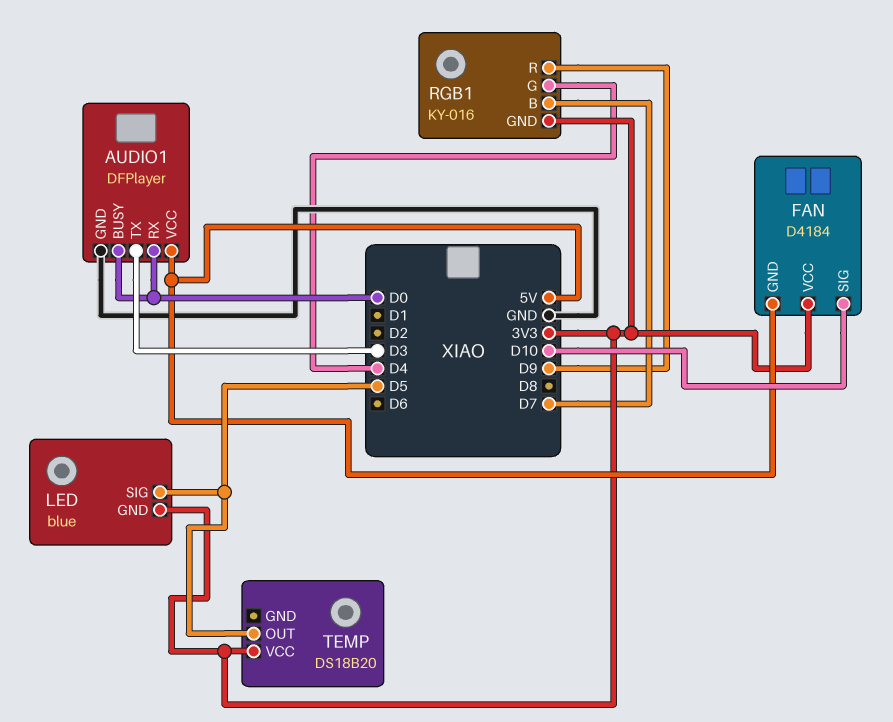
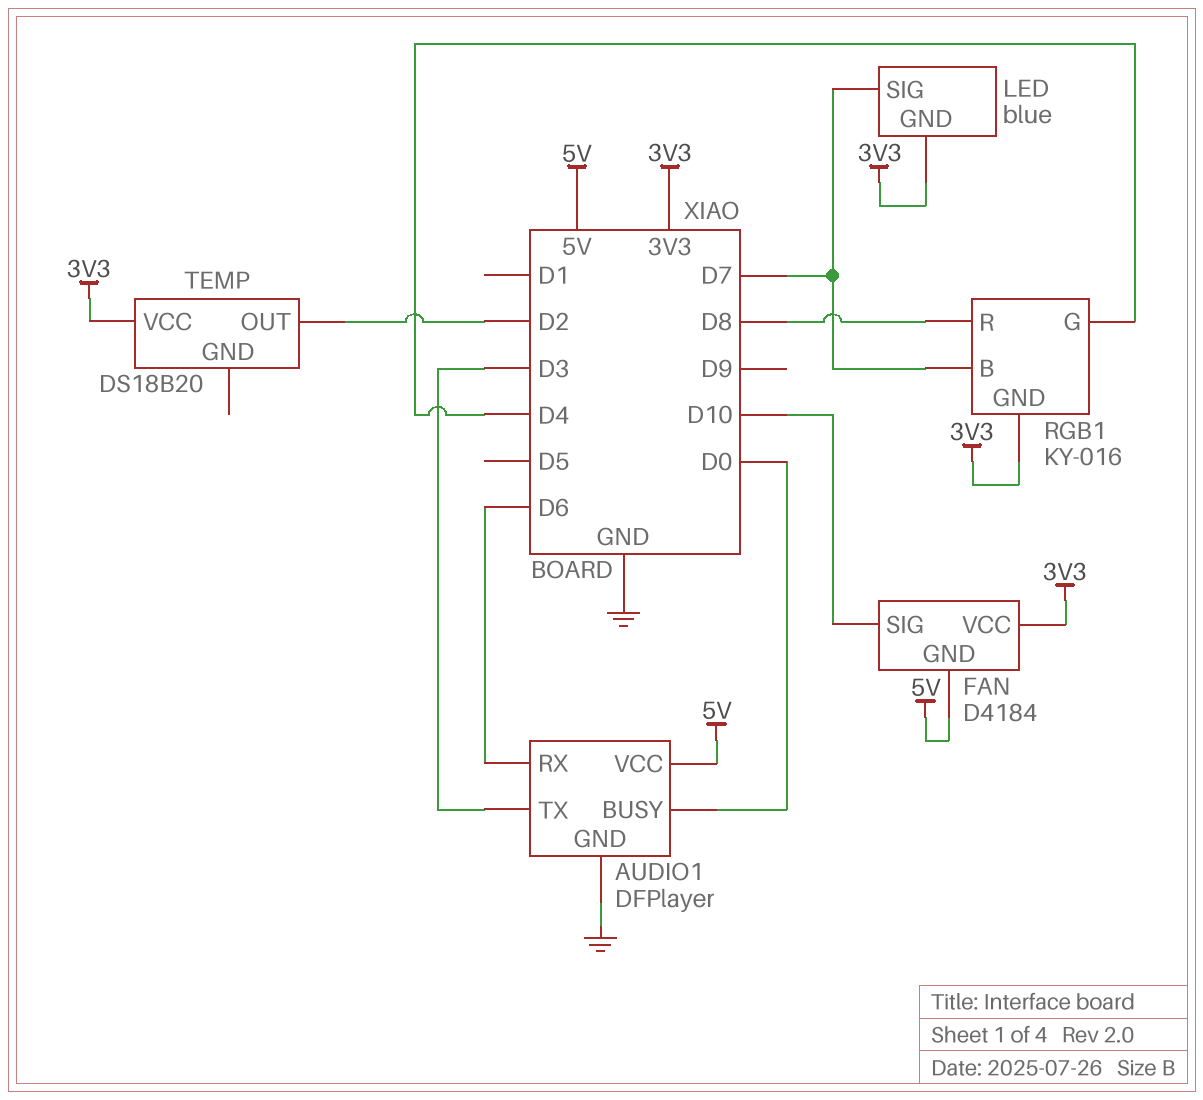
AUDIO1 pin RX: D0 -> D6
LED pin SIG: D5 -> D7
RGB1 pin R: D9 -> D8
TEMP pin OUT: D5 -> D2

